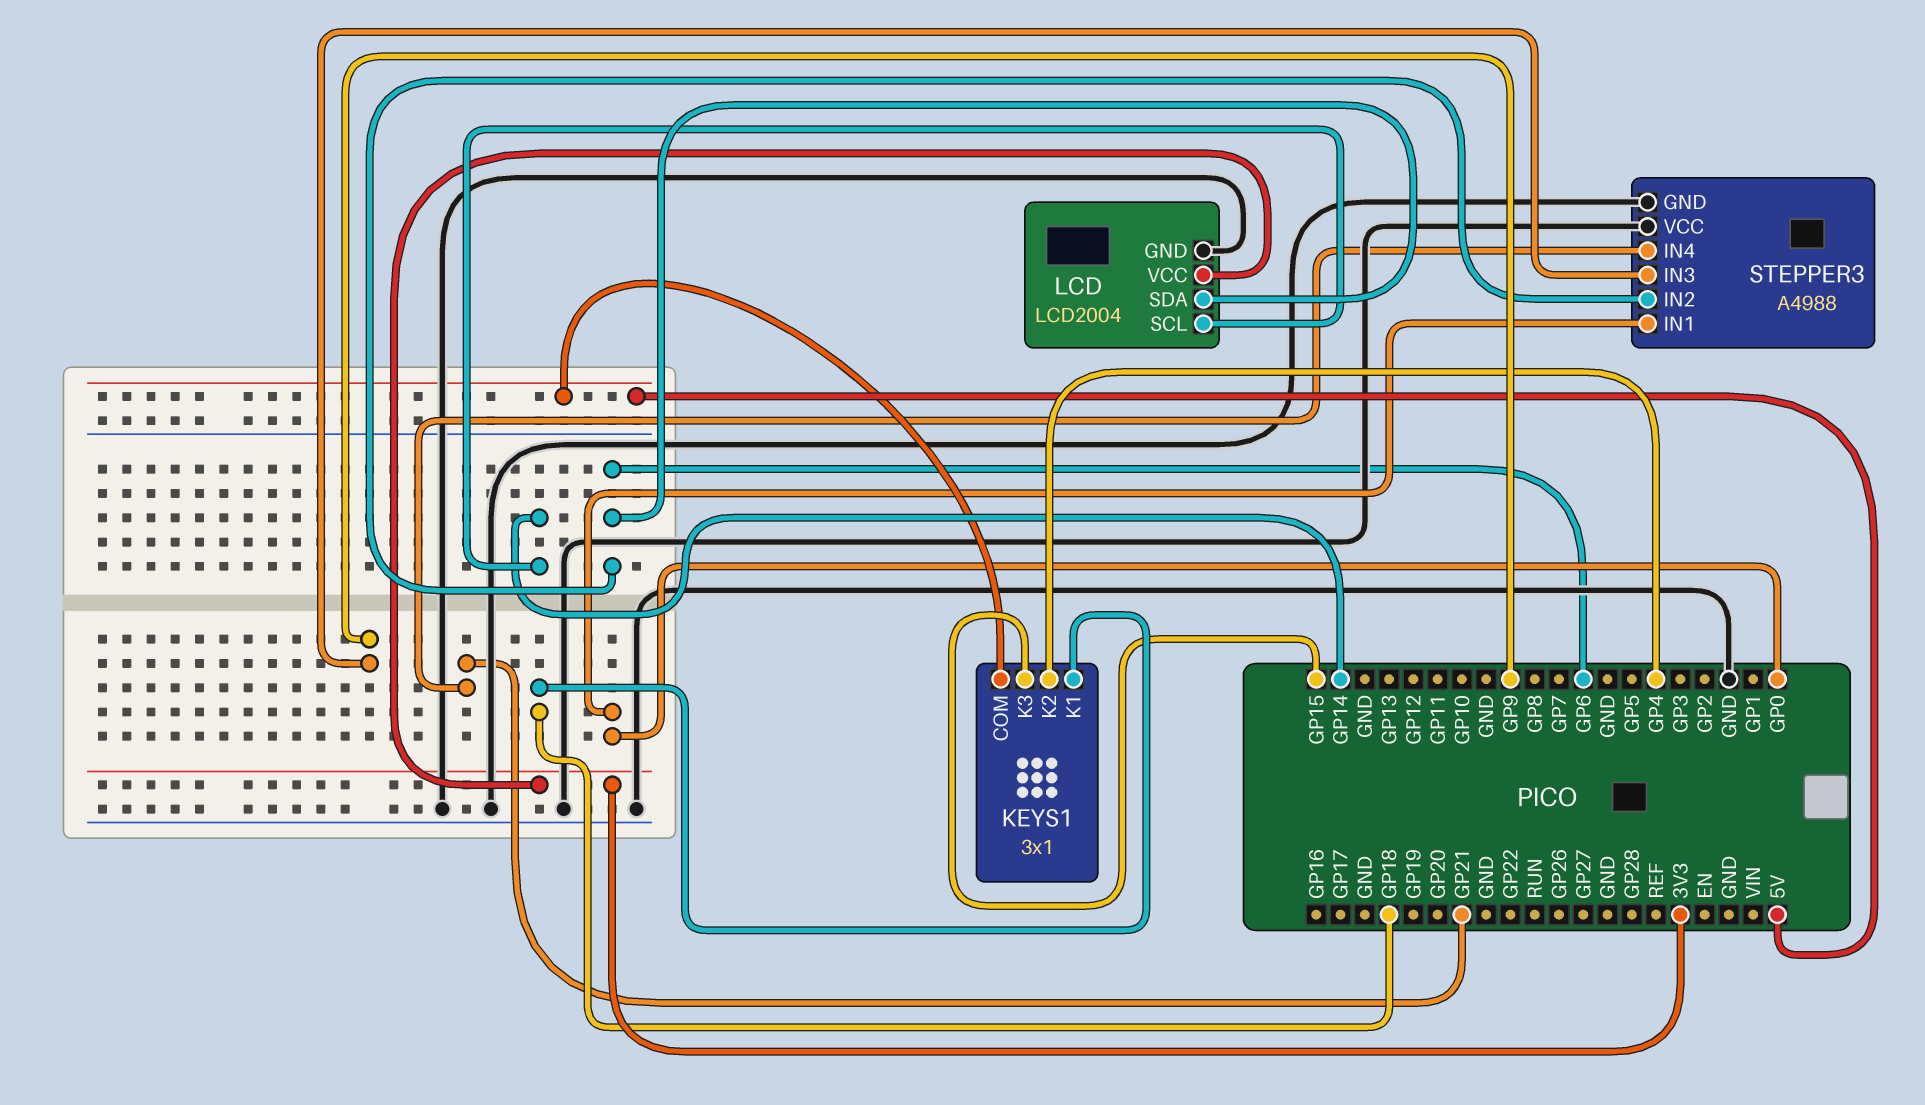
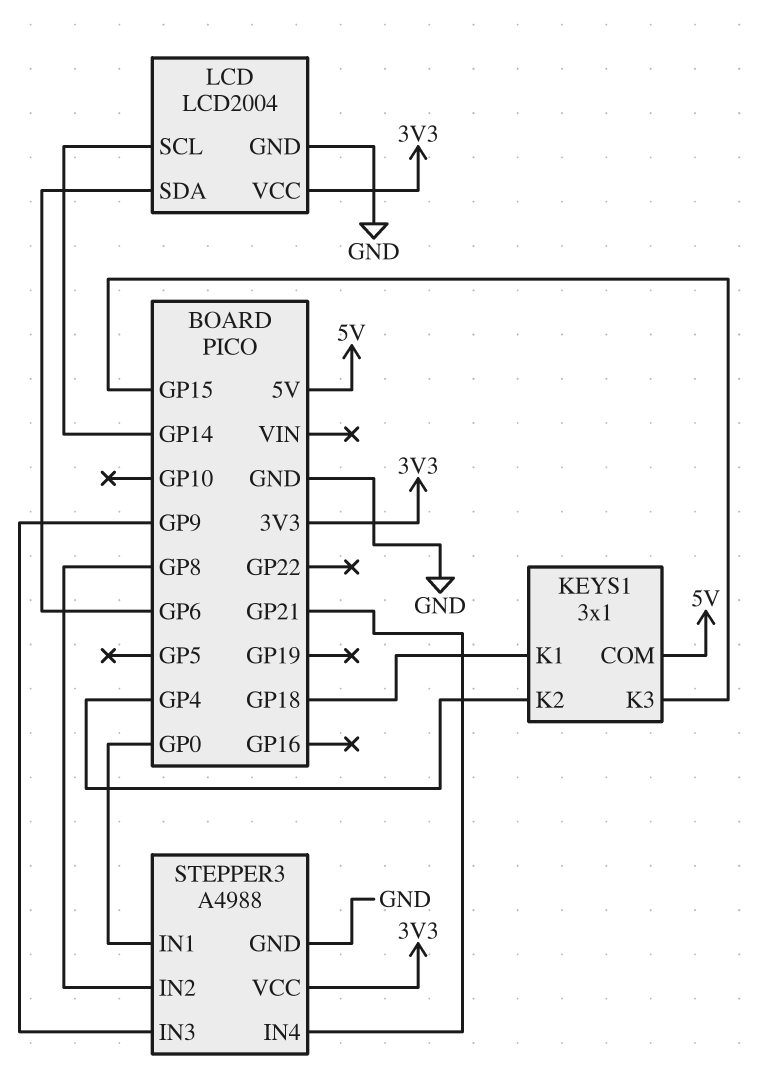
STEPPER3 pin IN2: GP6 -> GP8
STEPPER3 pin VCC: GND -> 3V3

